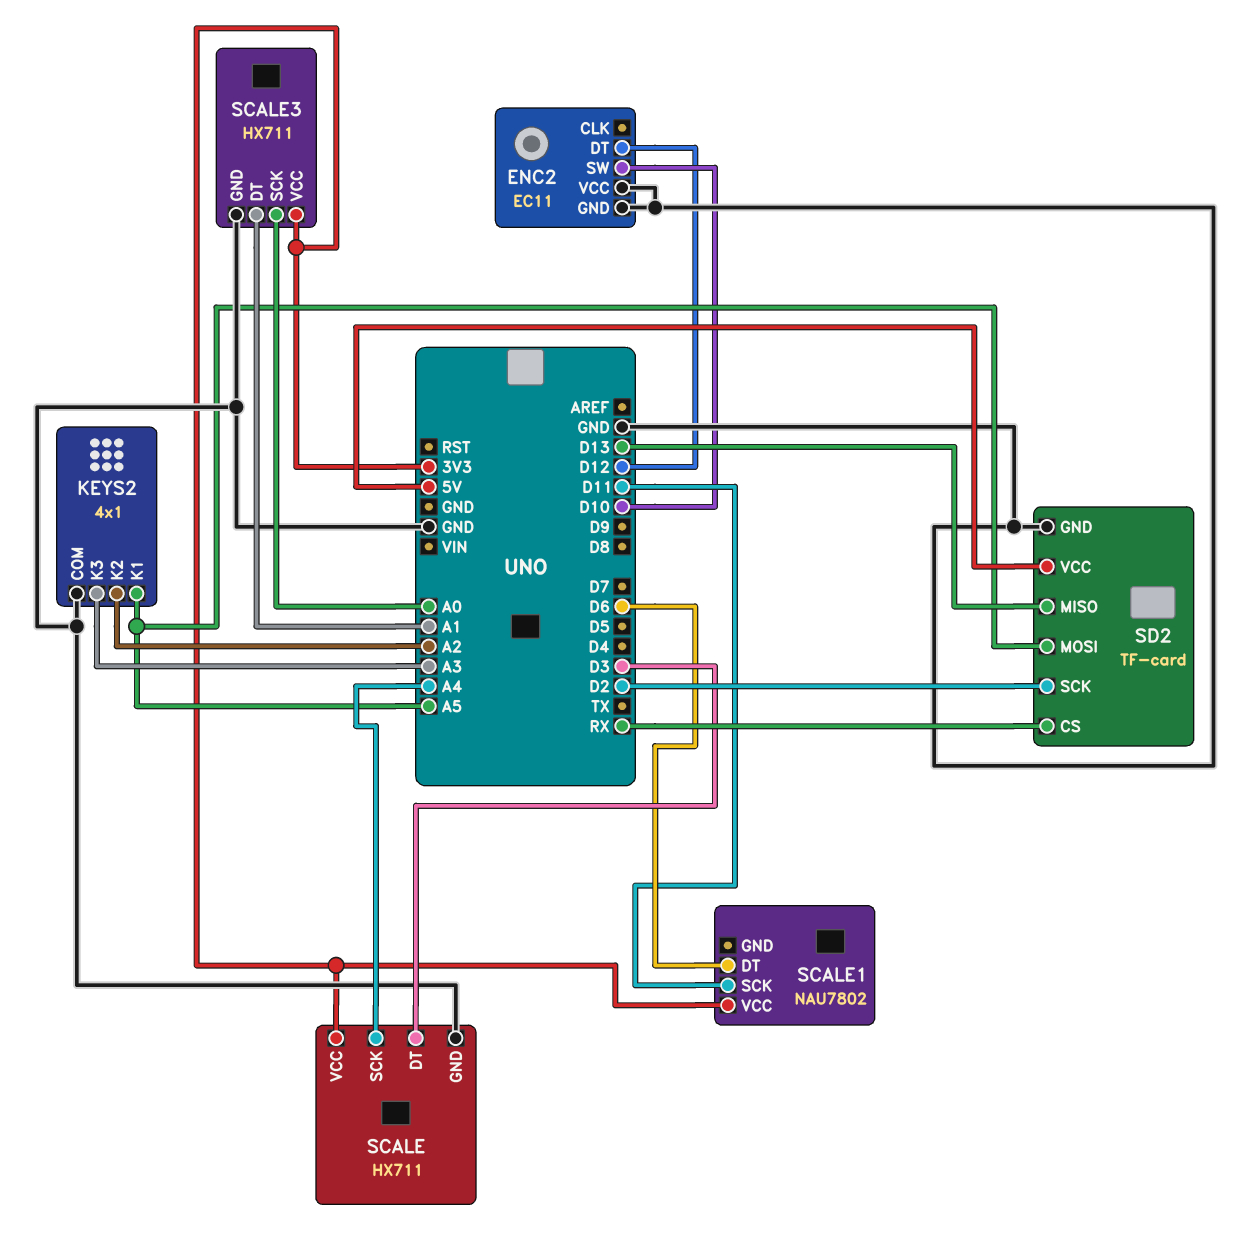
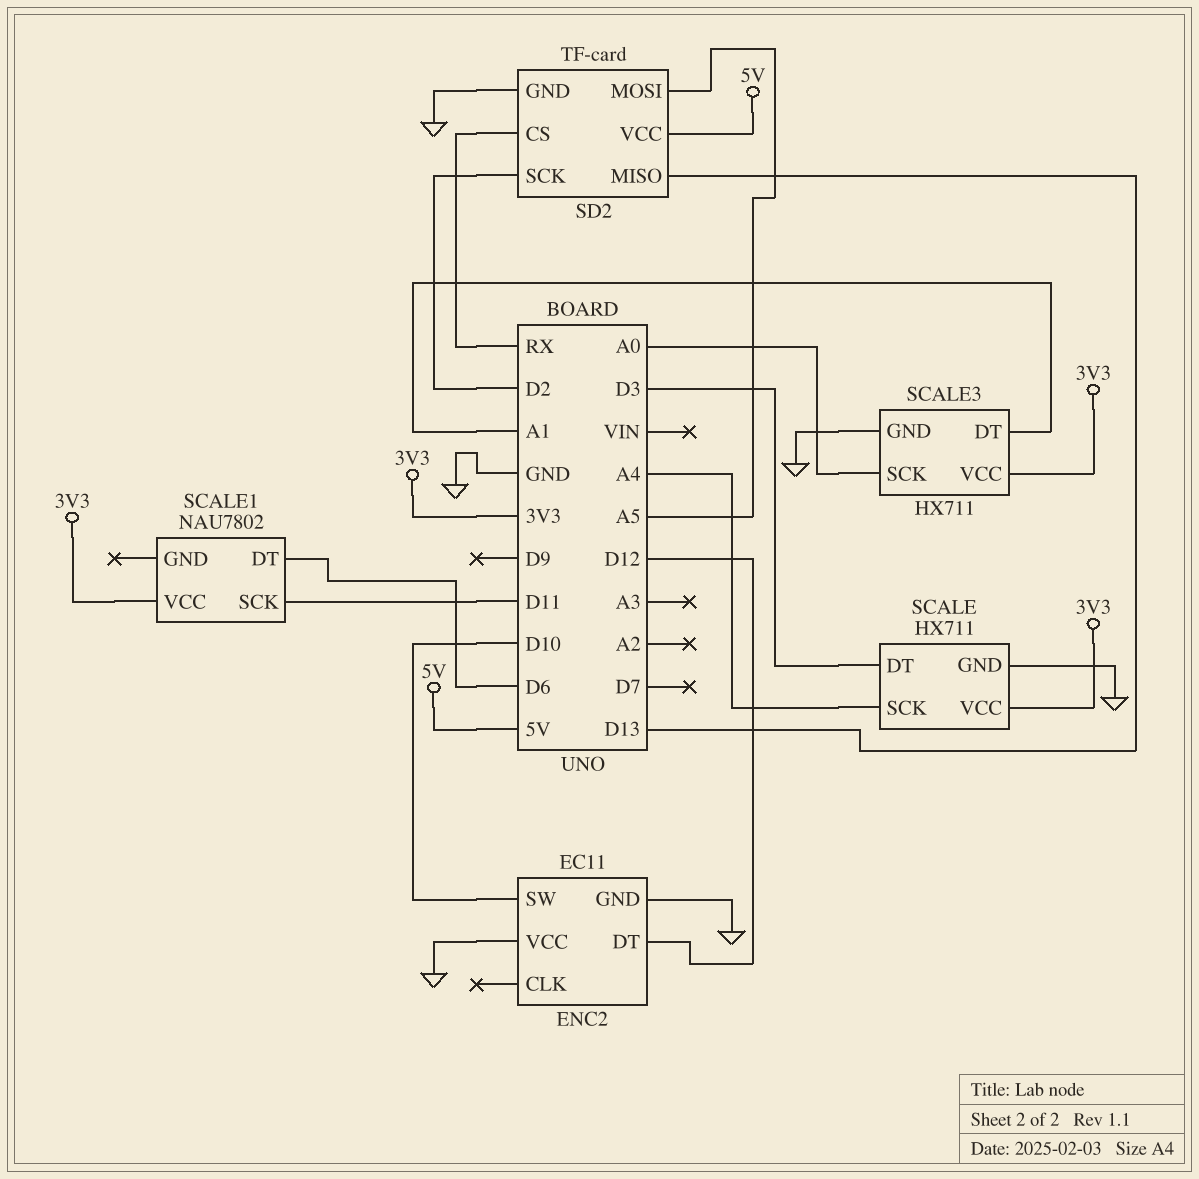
KEYS2: 4x1 -> none
KEYS2 pin COM: GND -> none
KEYS2 pin K1: A5 -> none
KEYS2 pin K2: A2 -> none
KEYS2 pin K3: A3 -> none

